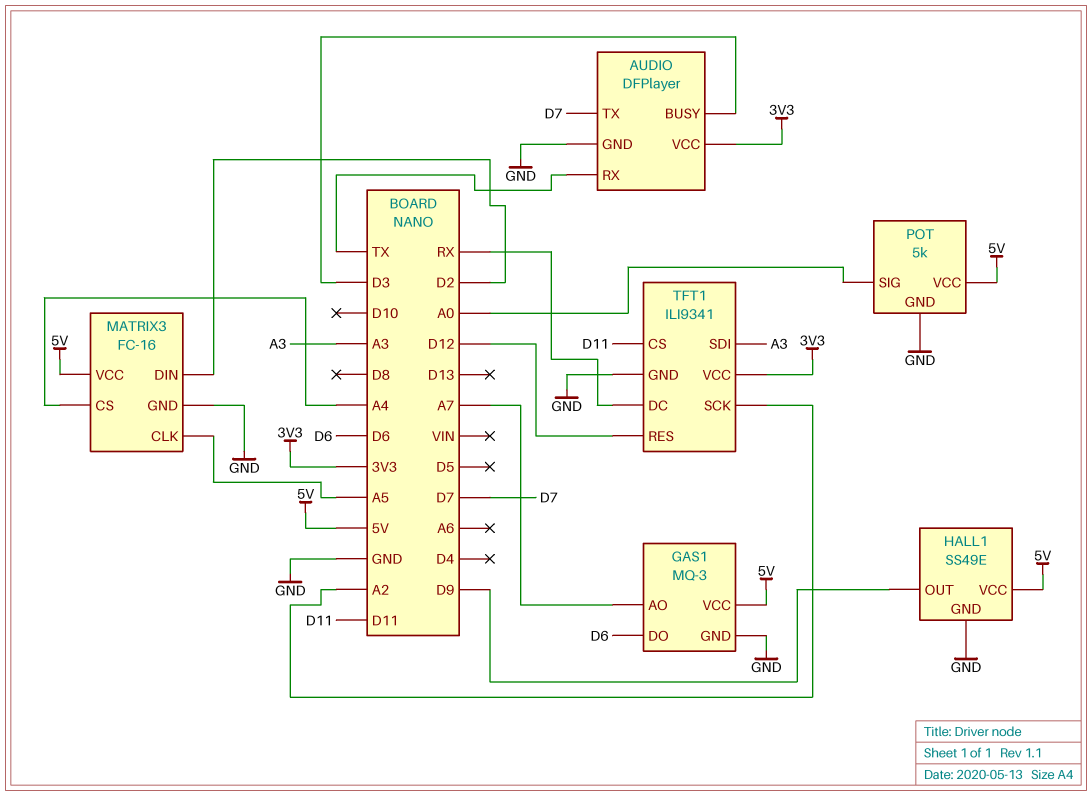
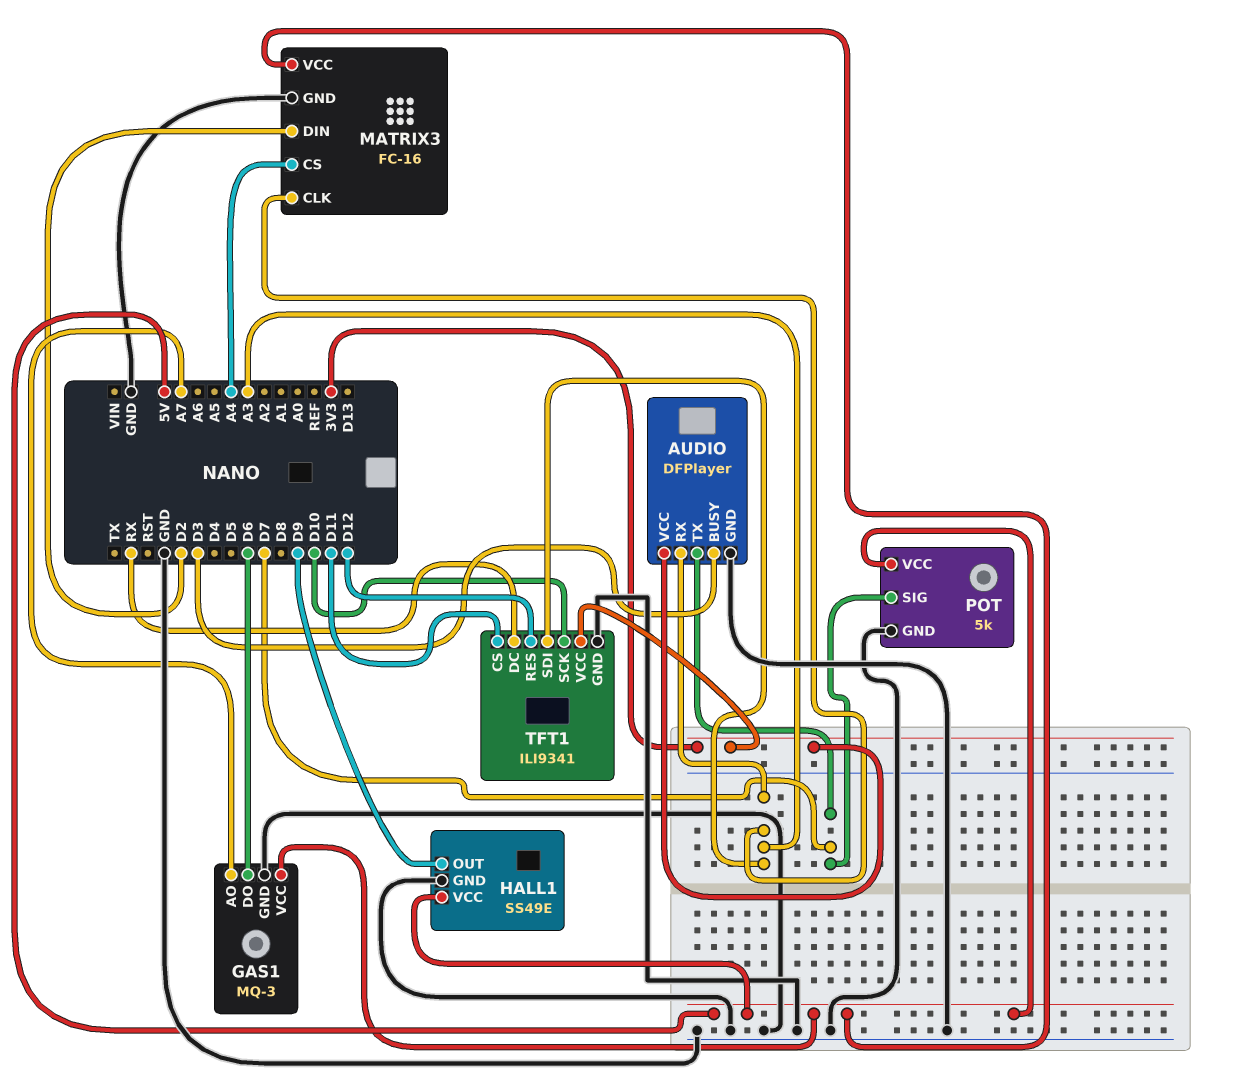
AUDIO pin RX: TX -> A3
MATRIX3 pin CLK: A5 -> A3
POT pin SIG: A0 -> D7
TFT1 pin SCK: A2 -> D10

